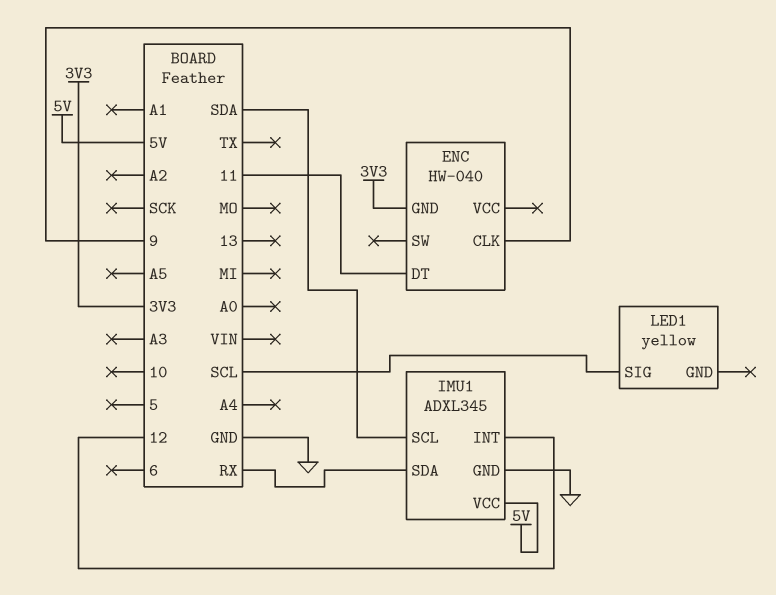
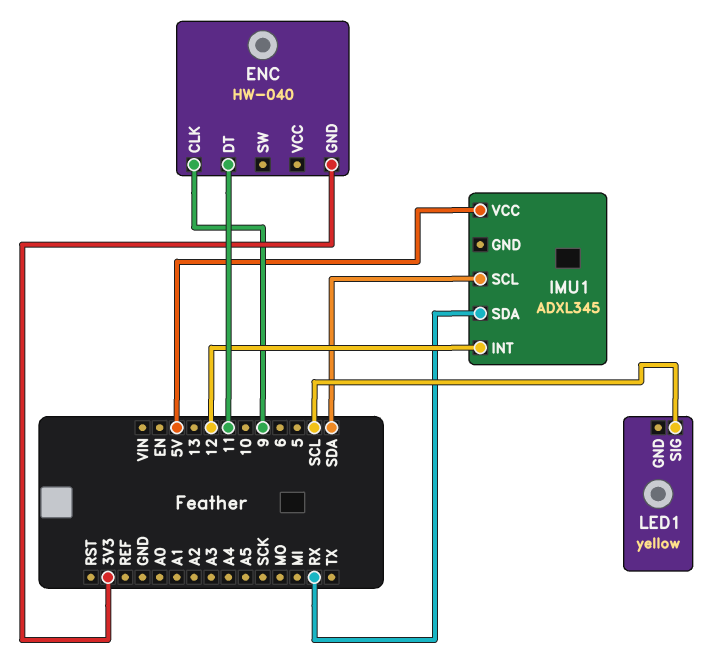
IMU1 pin GND: GND -> none

